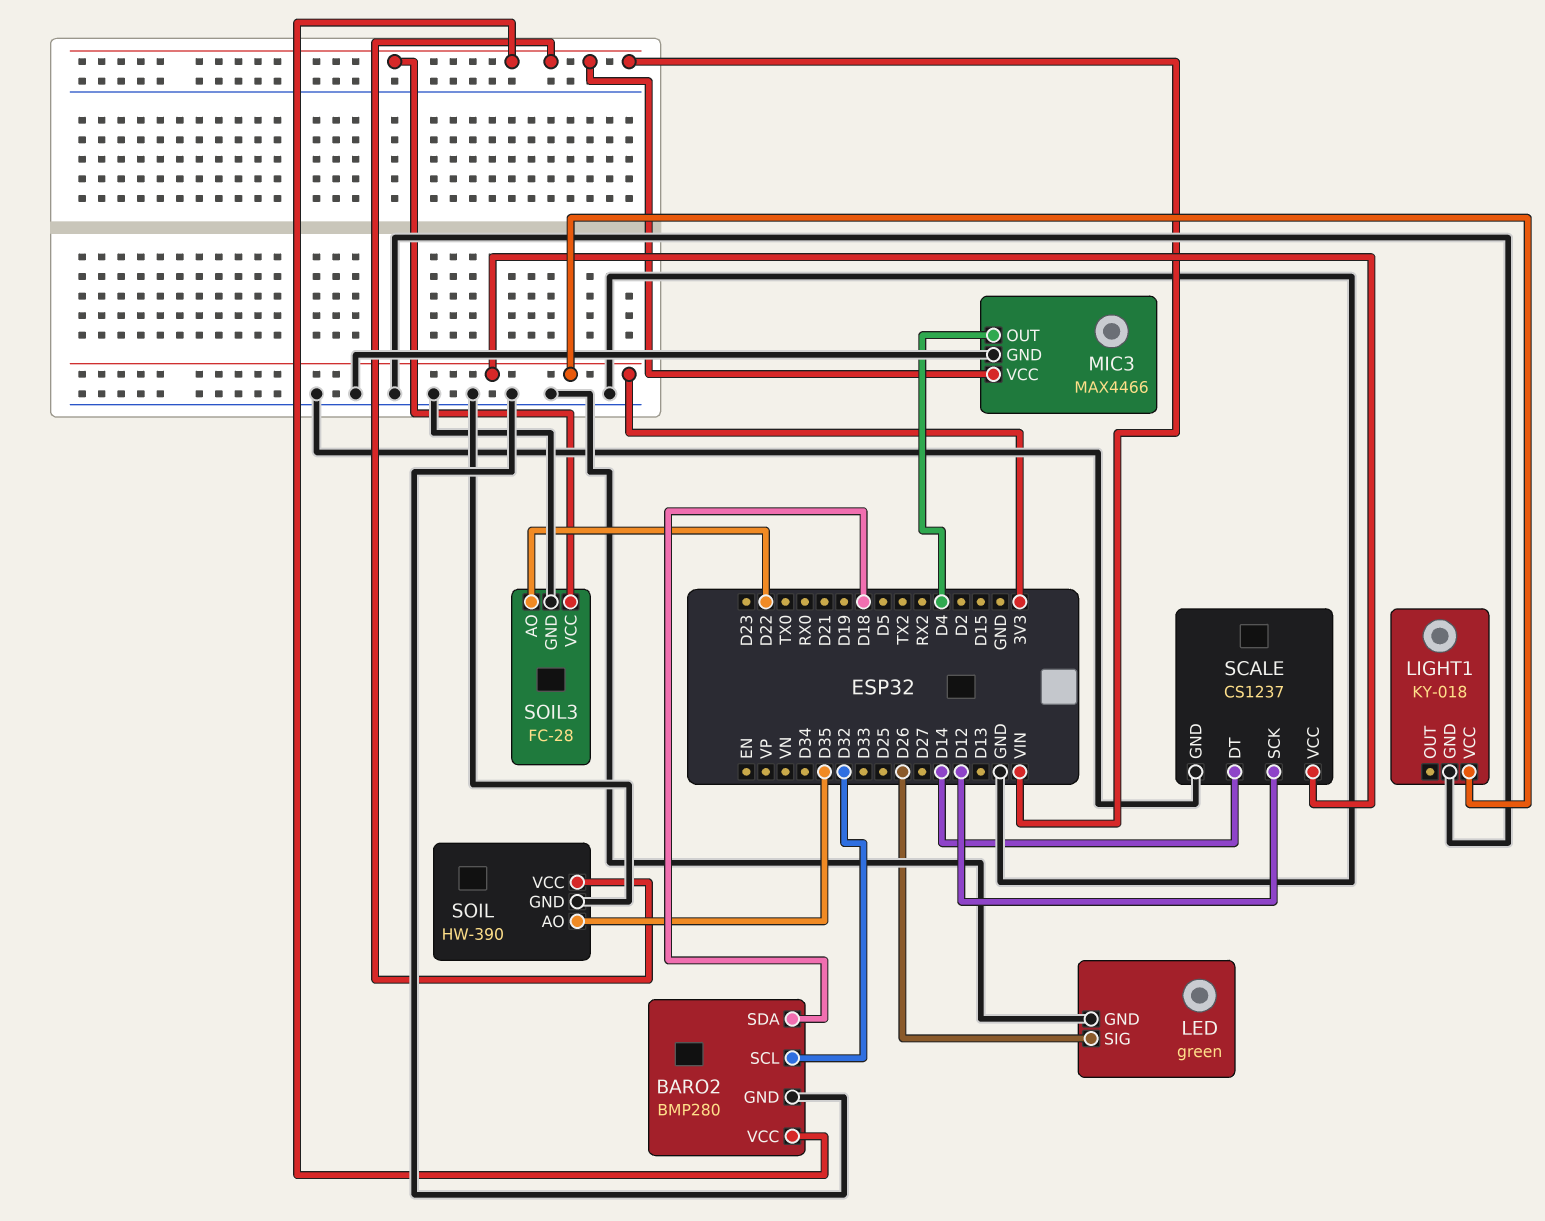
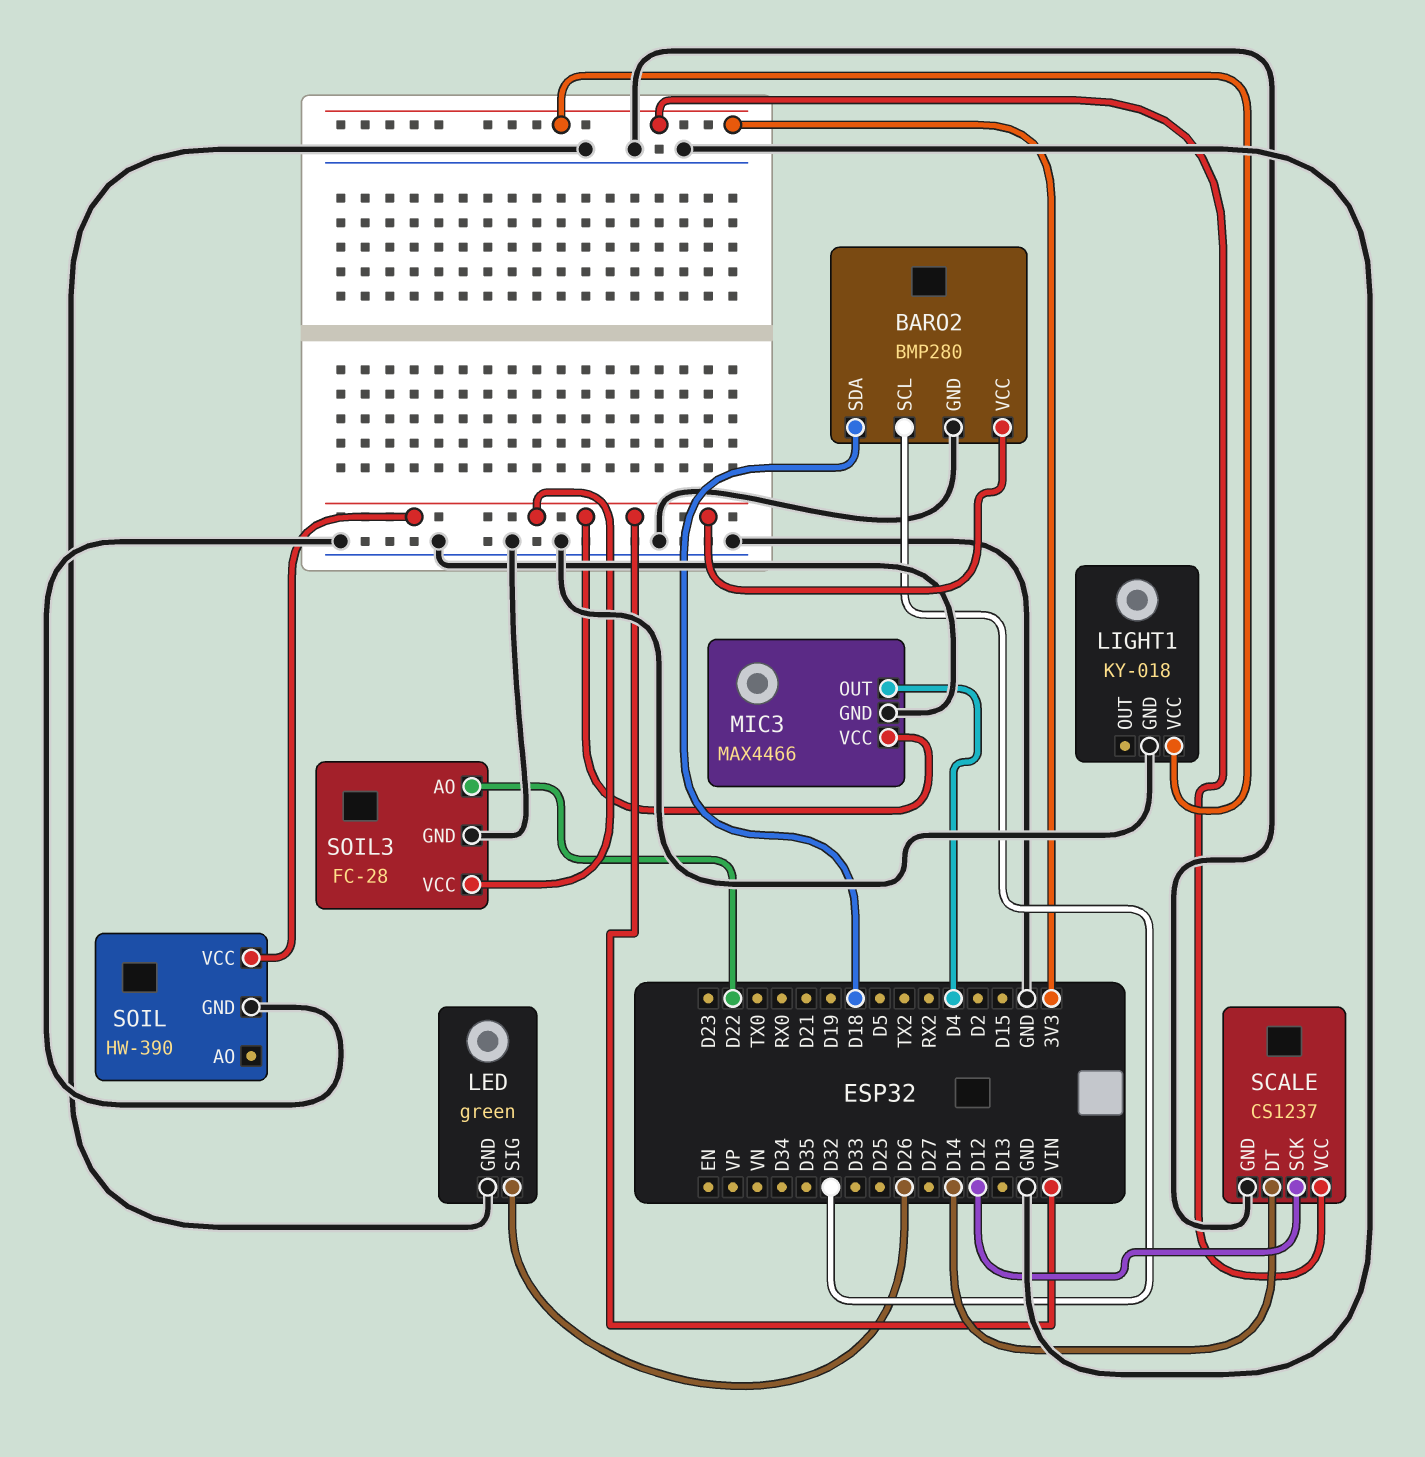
SOIL pin AO: D35 -> none

